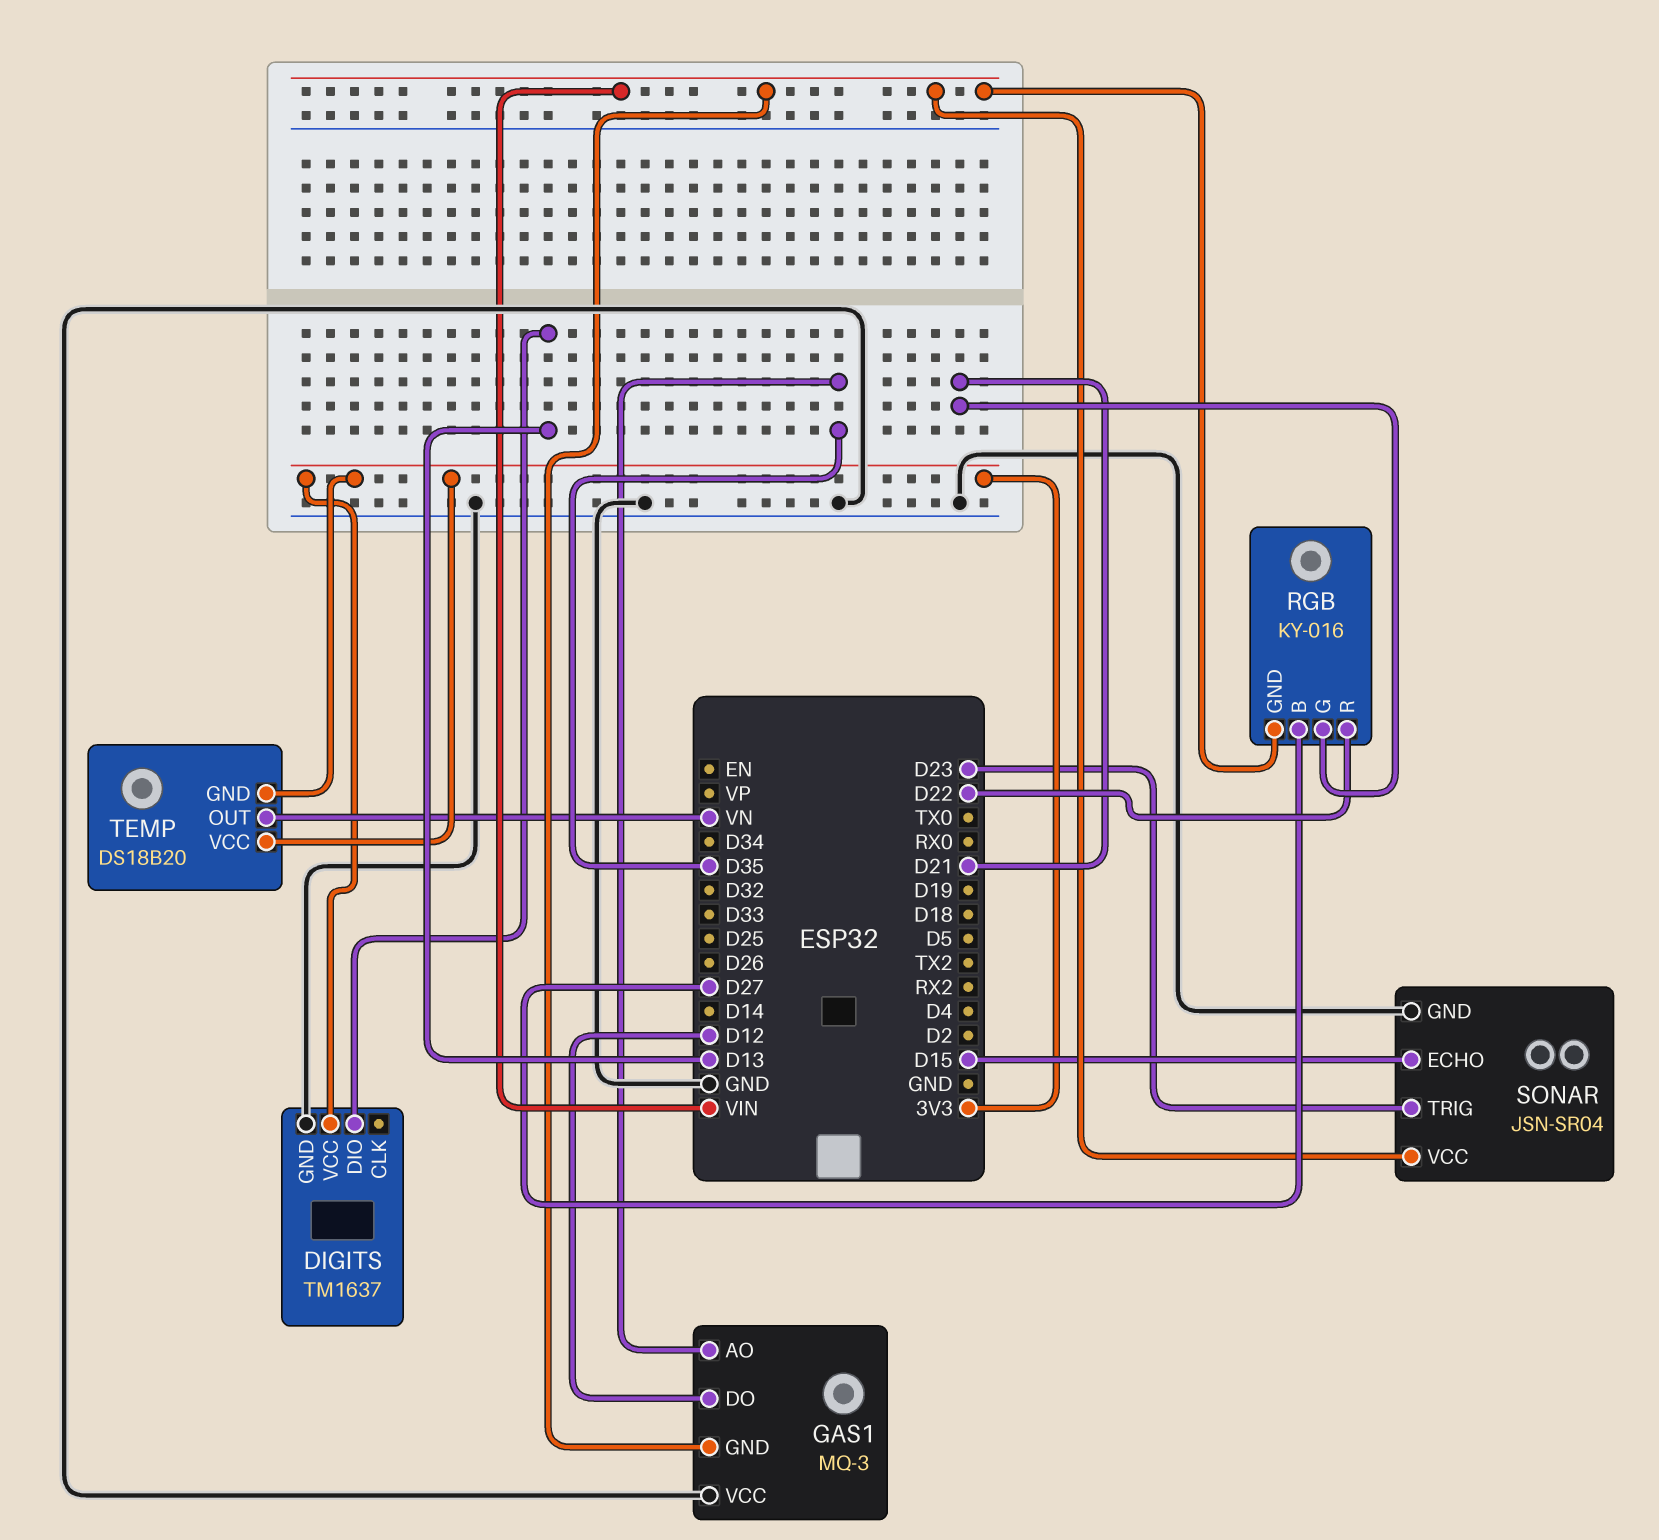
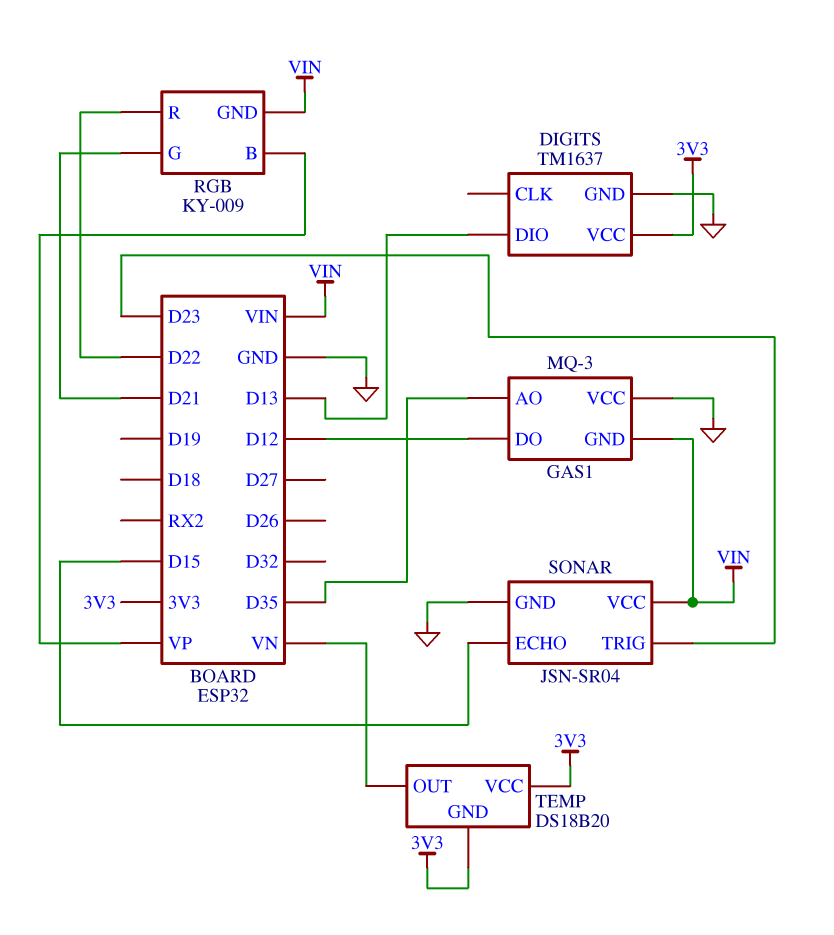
RGB: KY-016 -> KY-009
RGB pin B: D27 -> VP

